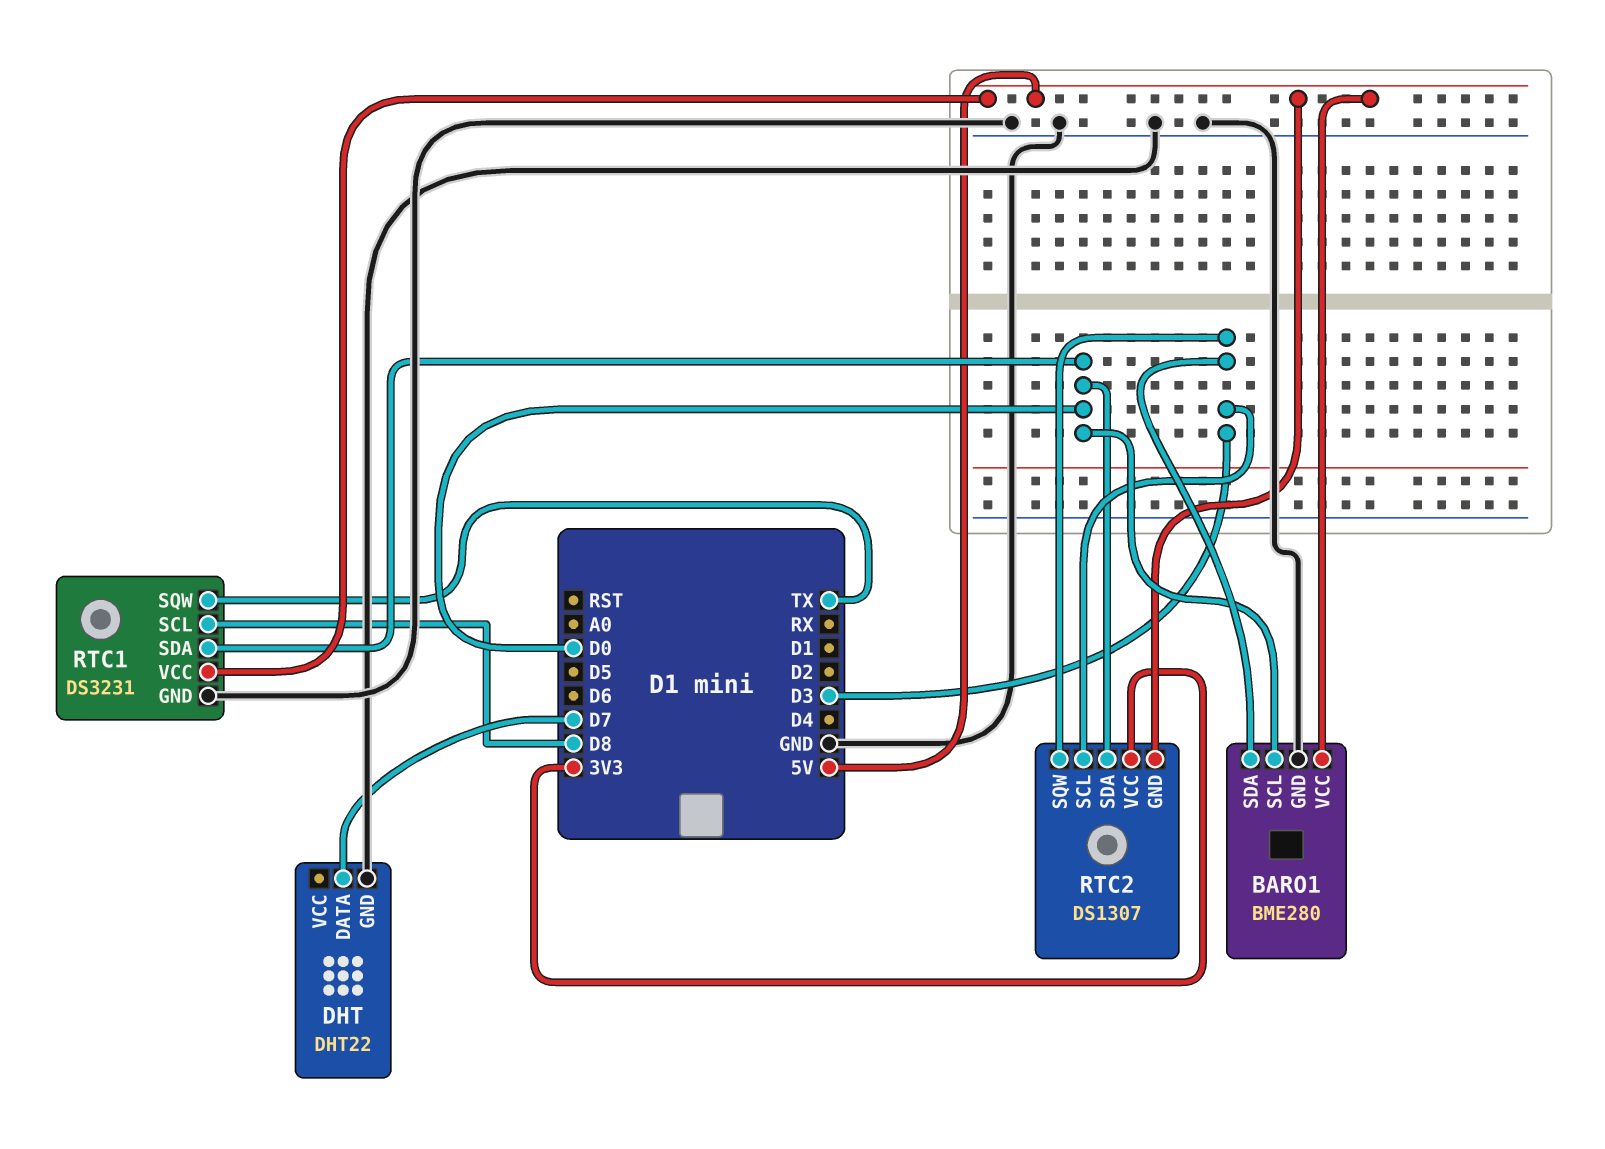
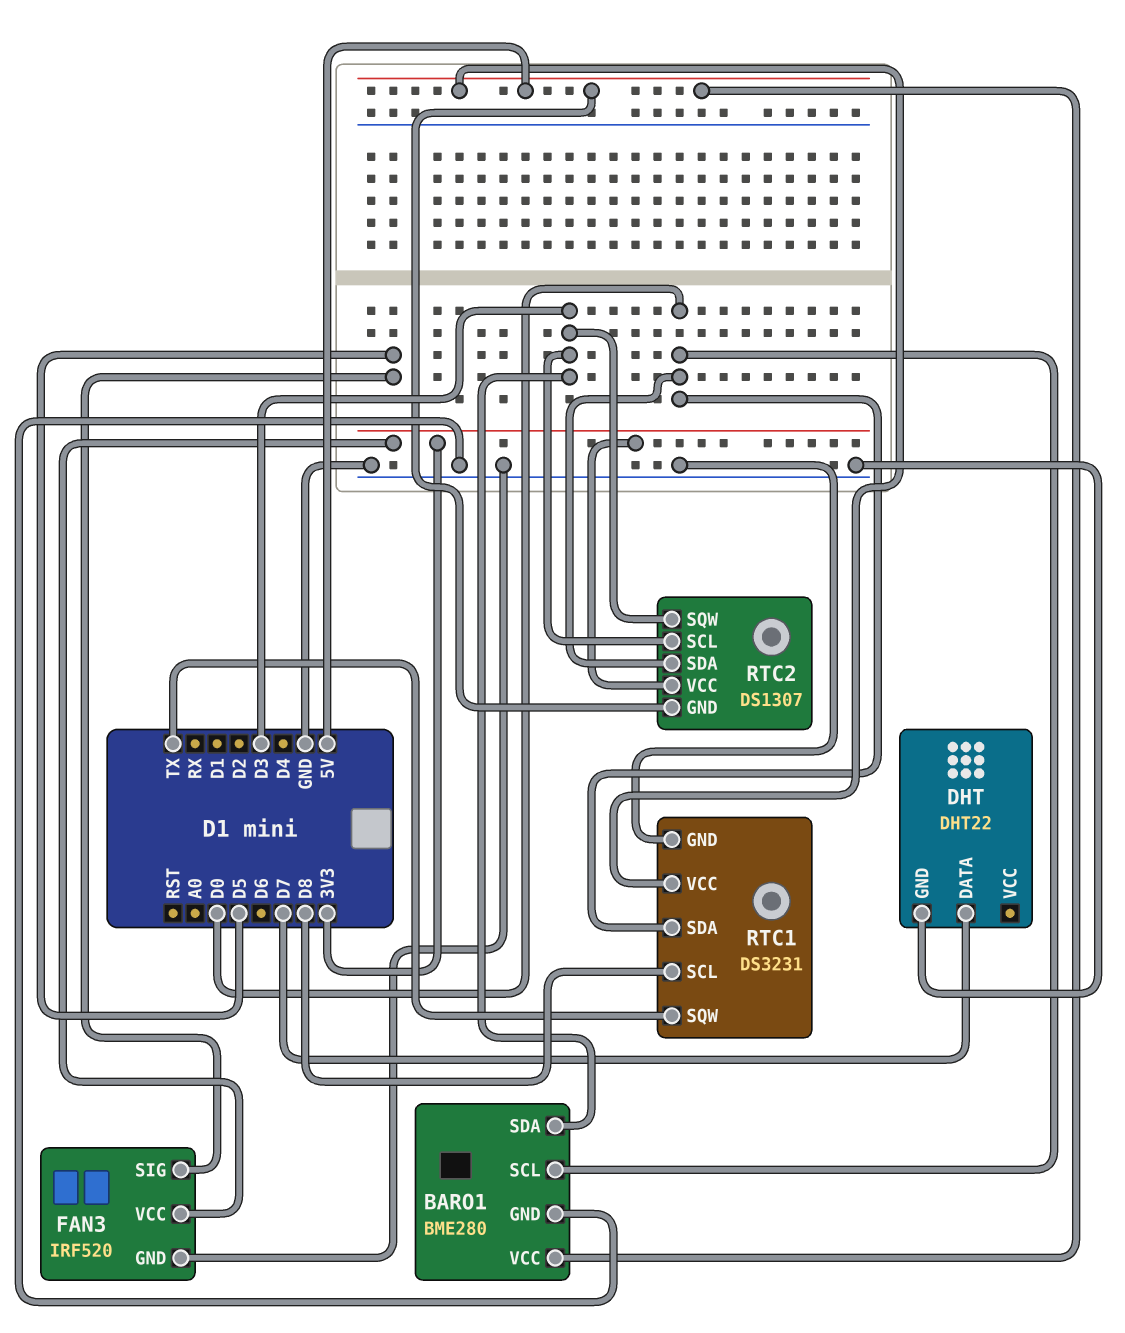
FAN3: none -> IRF520
FAN3 pin GND: none -> GND
FAN3 pin SIG: none -> D5
FAN3 pin VCC: none -> 3V3

